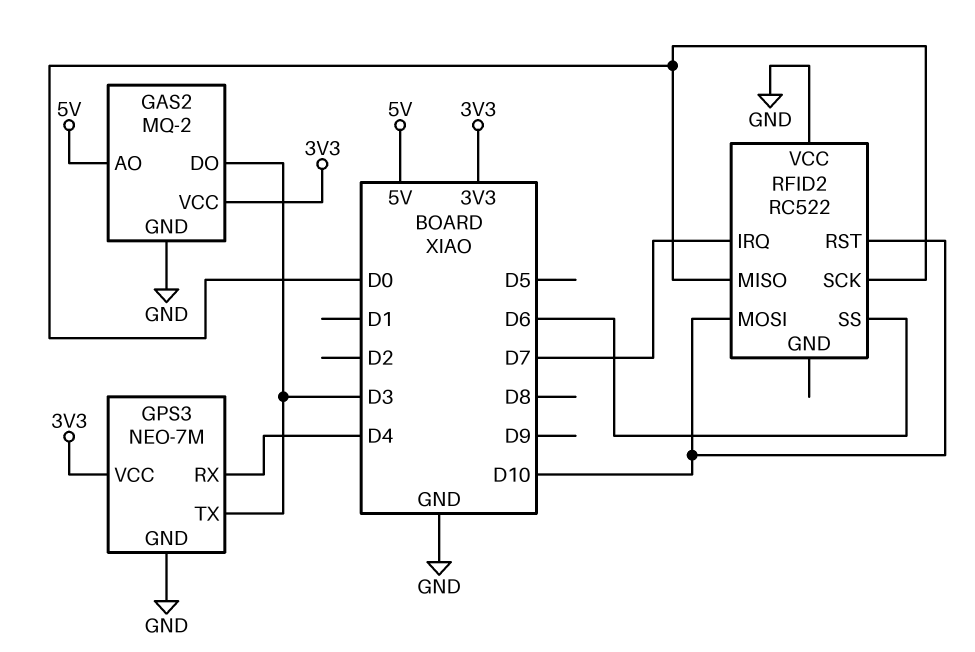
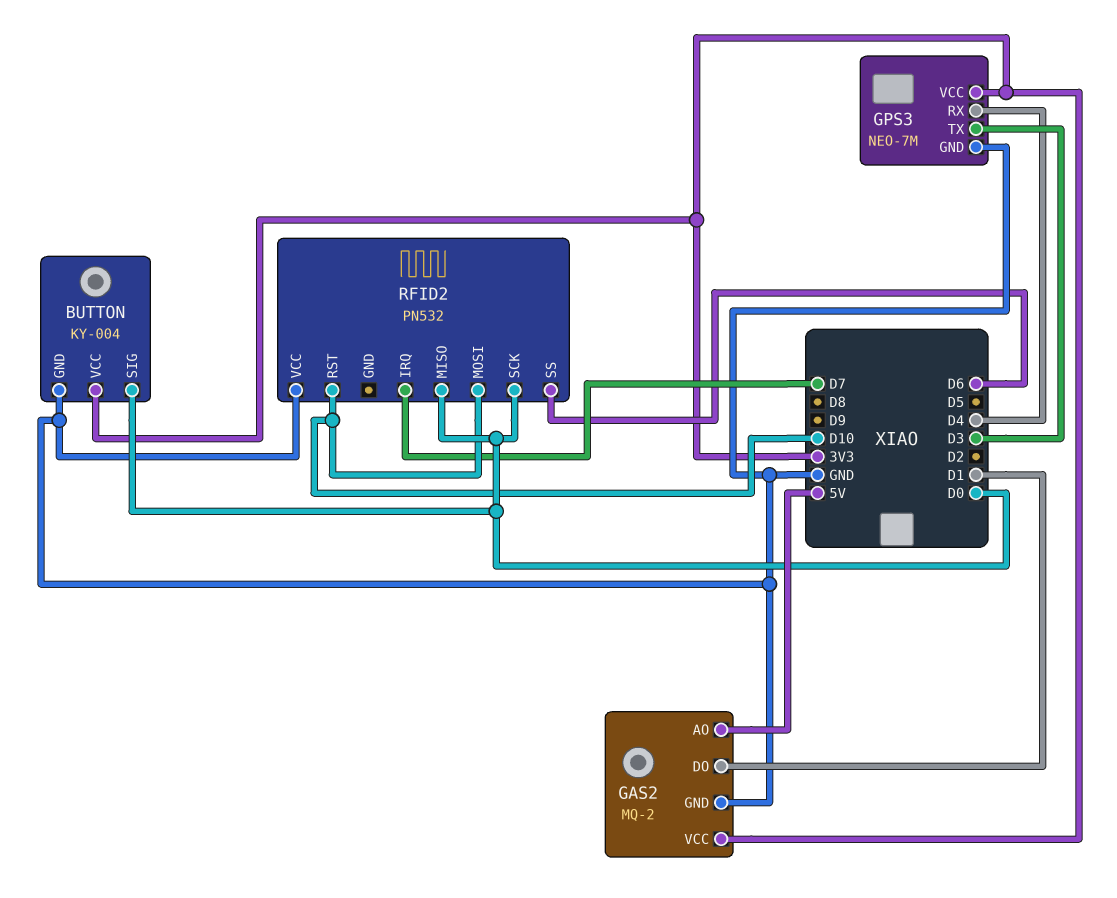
BUTTON: none -> KY-004
BUTTON pin GND: none -> GND
BUTTON pin SIG: none -> D0
BUTTON pin VCC: none -> 3V3
GAS2 pin DO: D3 -> D1
RFID2: RC522 -> PN532

